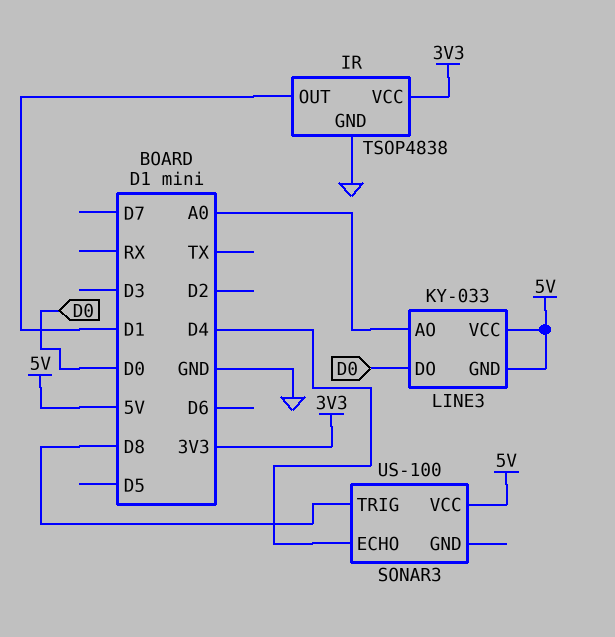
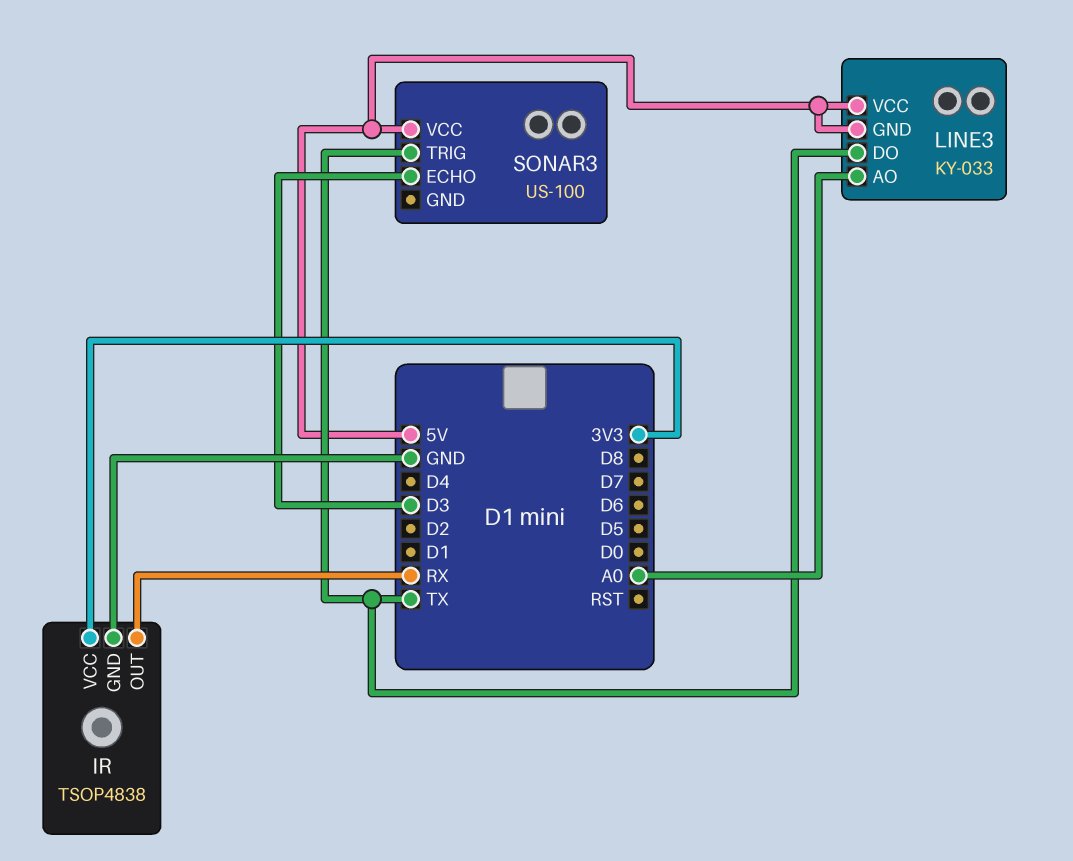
IR pin OUT: D1 -> RX
LINE3 pin DO: D0 -> TX
SONAR3 pin ECHO: D4 -> D3
SONAR3 pin TRIG: D8 -> TX

